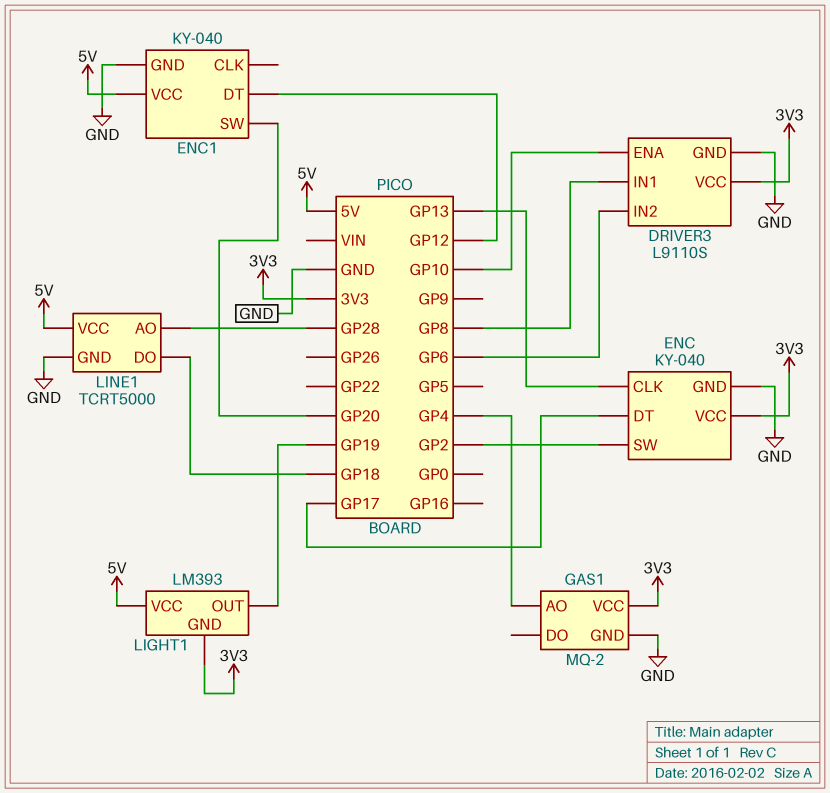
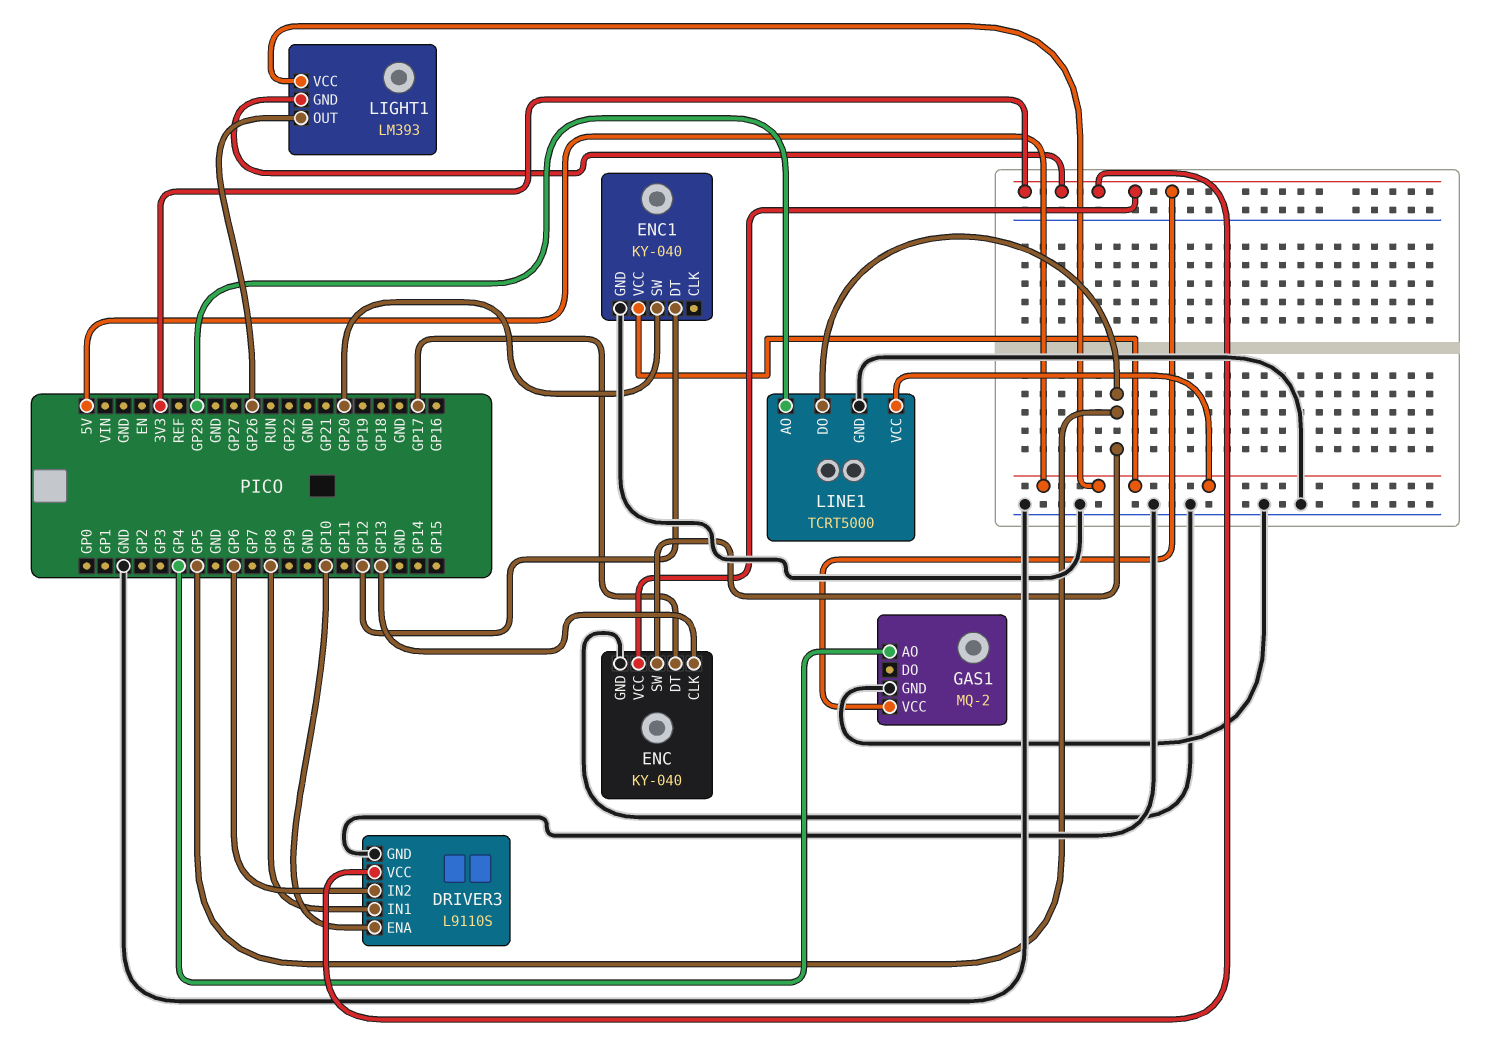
ENC pin SW: GP2 -> GP5
LIGHT1 pin OUT: GP19 -> GP26
LINE1 pin DO: GP18 -> GP5

